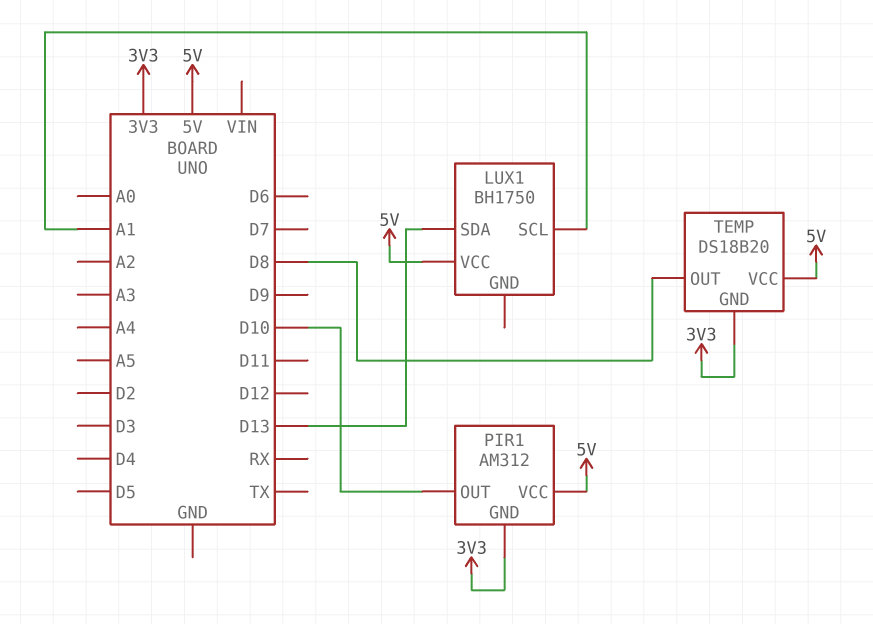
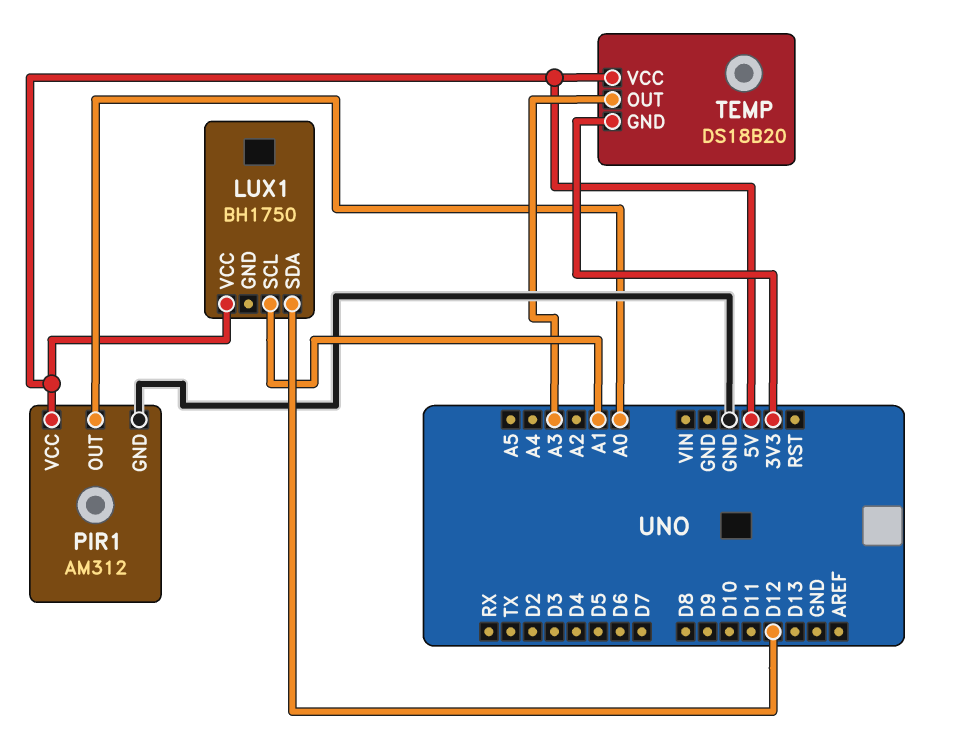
LUX1 pin SDA: D13 -> D12
PIR1 pin GND: 3V3 -> GND
PIR1 pin OUT: D10 -> A0
TEMP pin OUT: D8 -> A3

